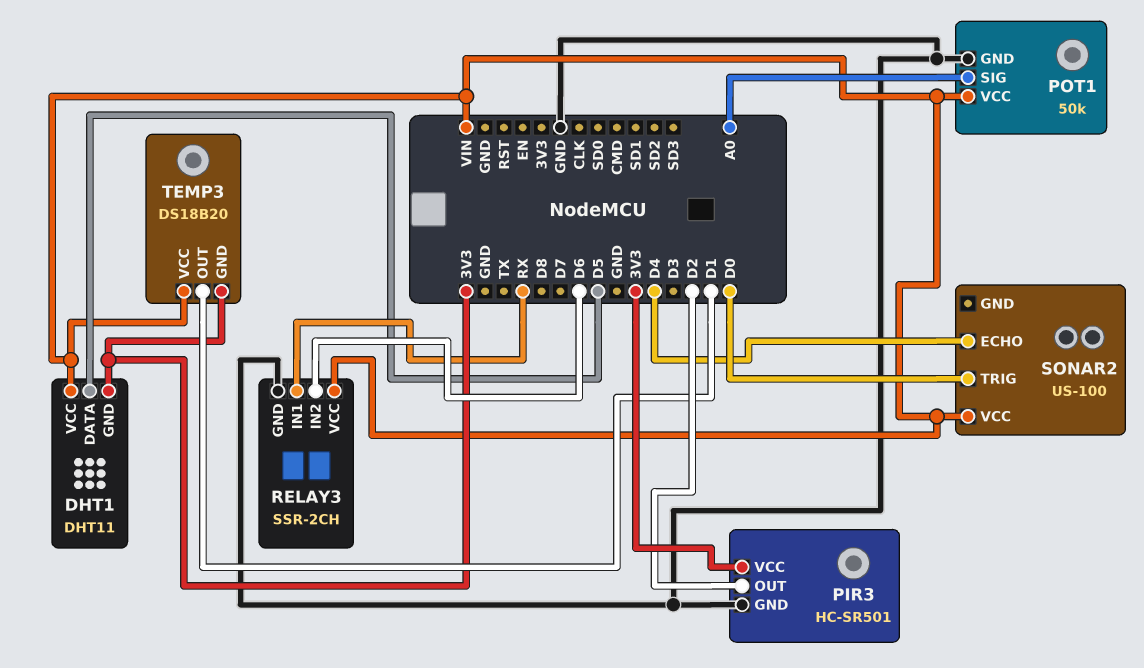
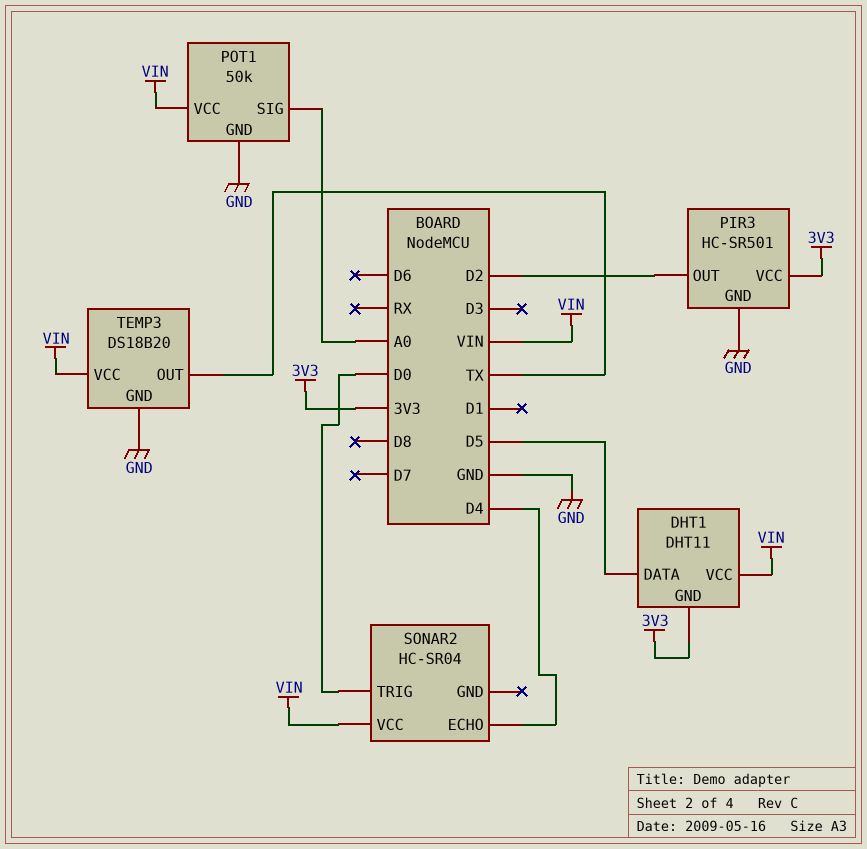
RELAY3: SSR-2CH -> none
RELAY3 pin GND: GND -> none
RELAY3 pin IN1: RX -> none
RELAY3 pin IN2: D6 -> none
RELAY3 pin VCC: VIN -> none
SONAR2: US-100 -> HC-SR04
TEMP3 pin GND: 3V3 -> GND
TEMP3 pin OUT: D1 -> TX

